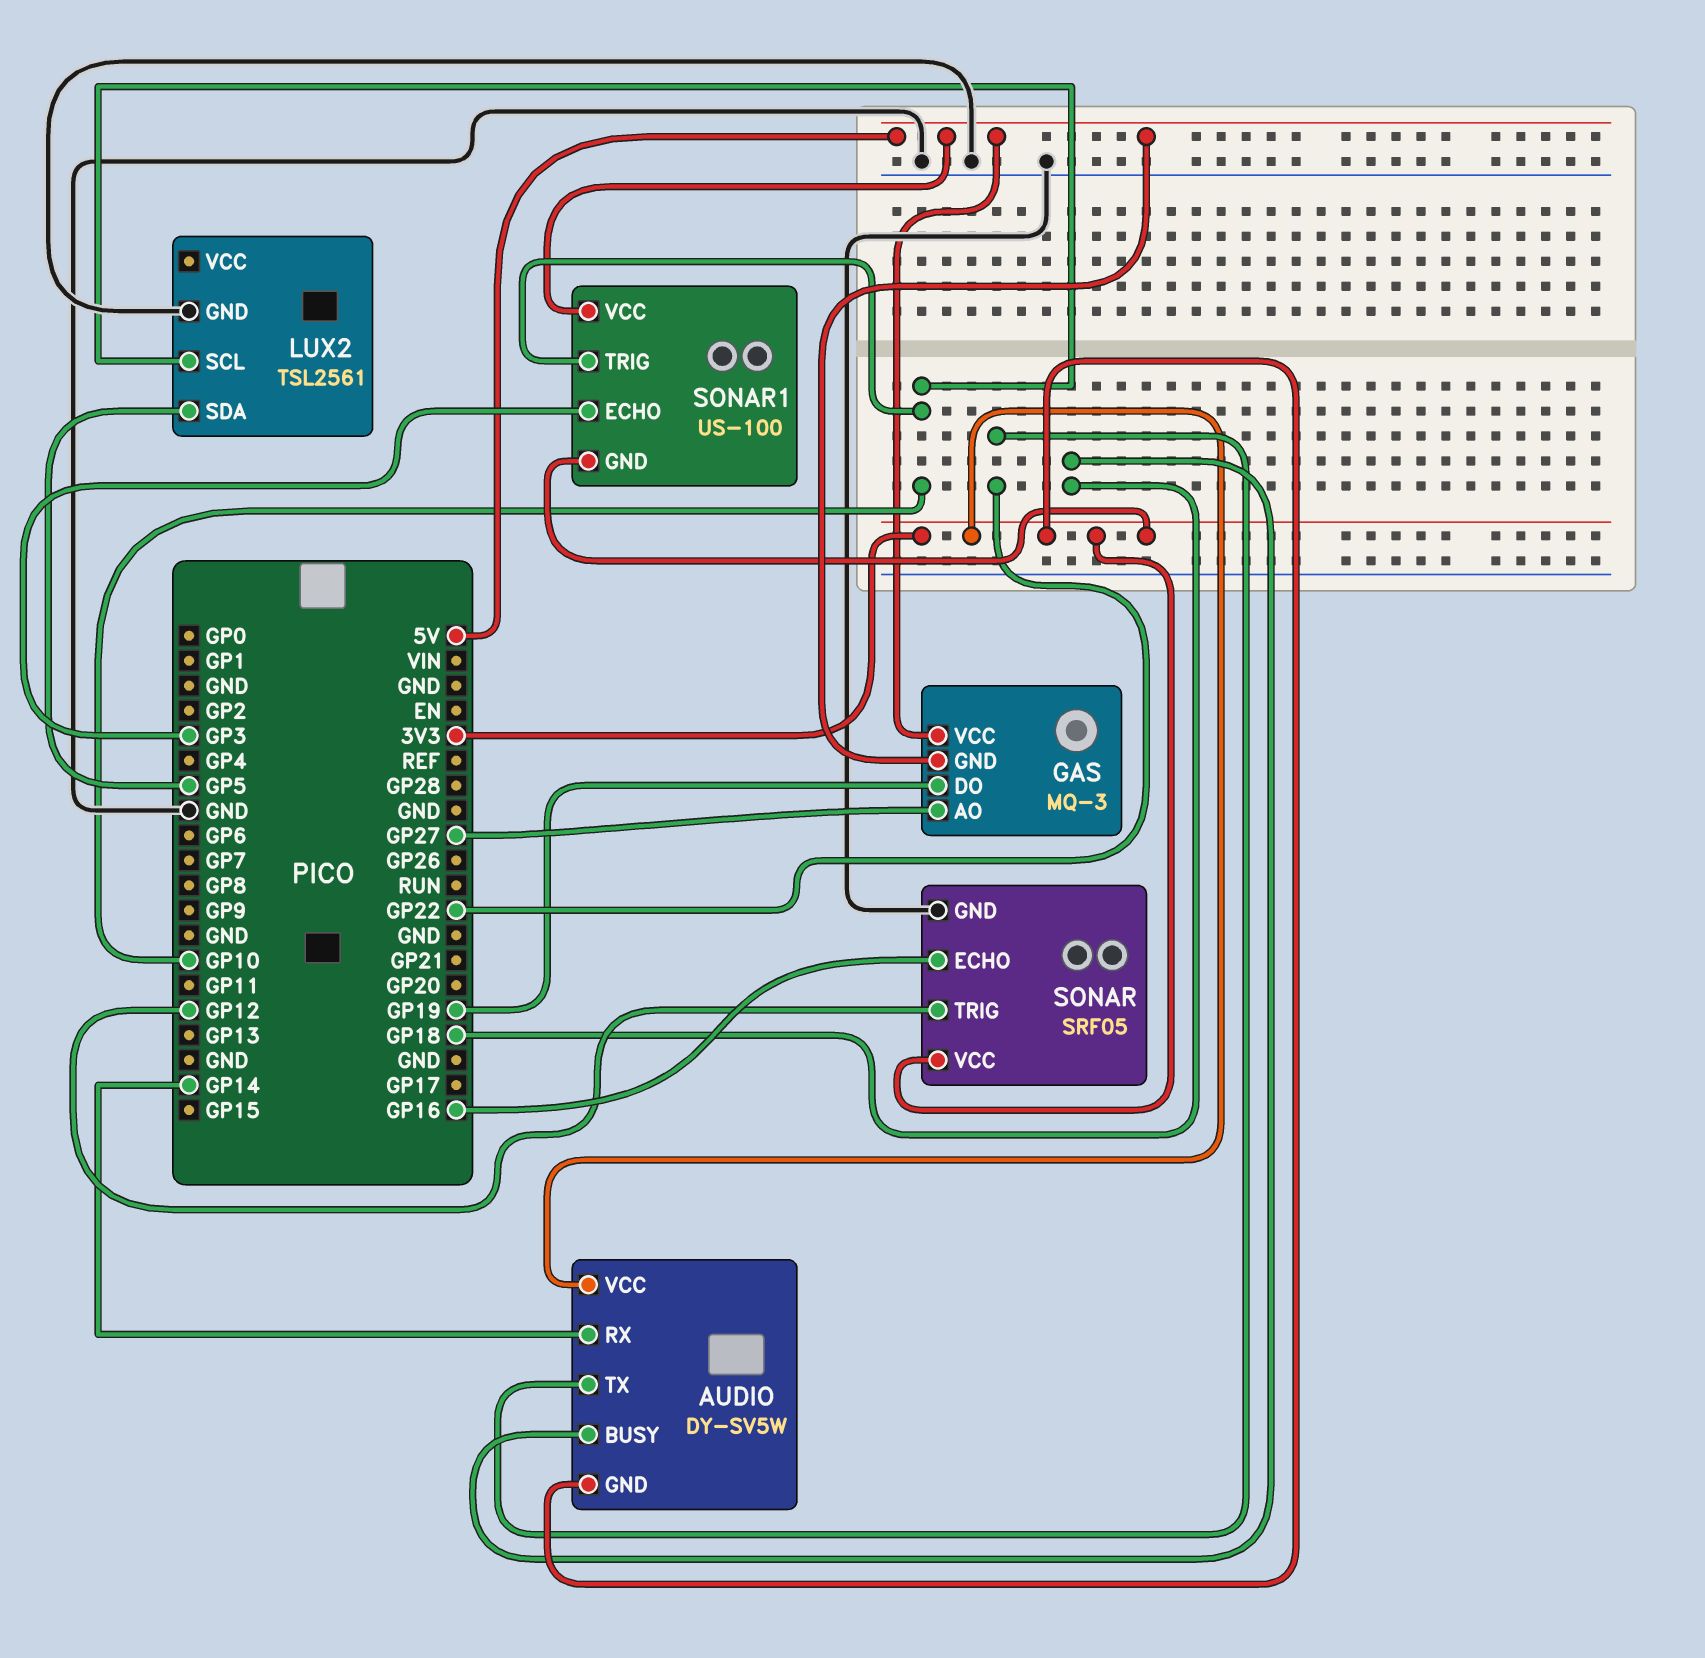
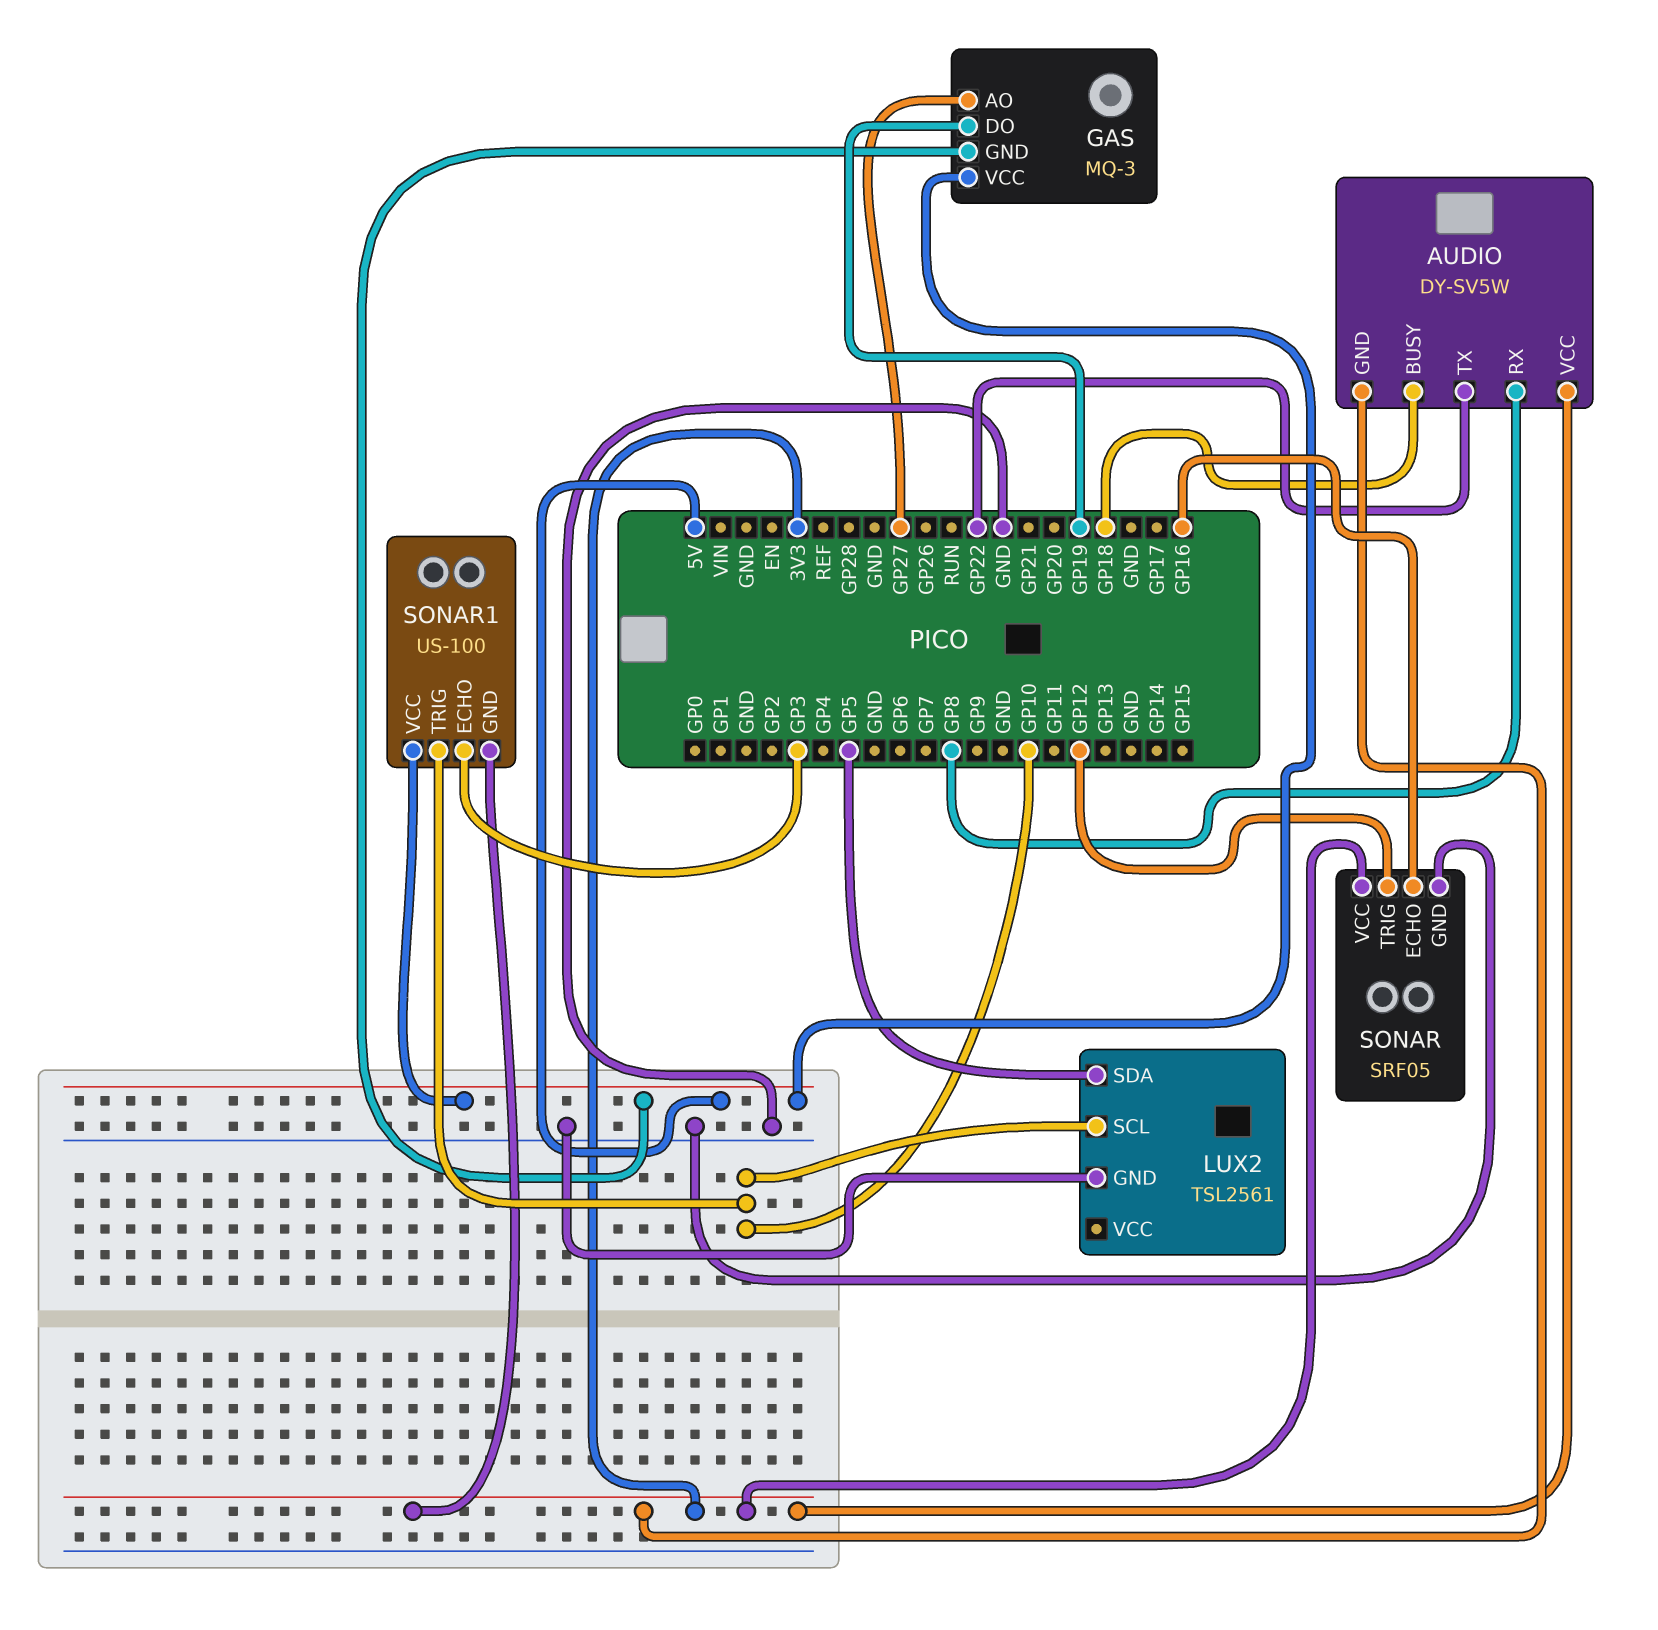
AUDIO pin RX: GP14 -> GP8

